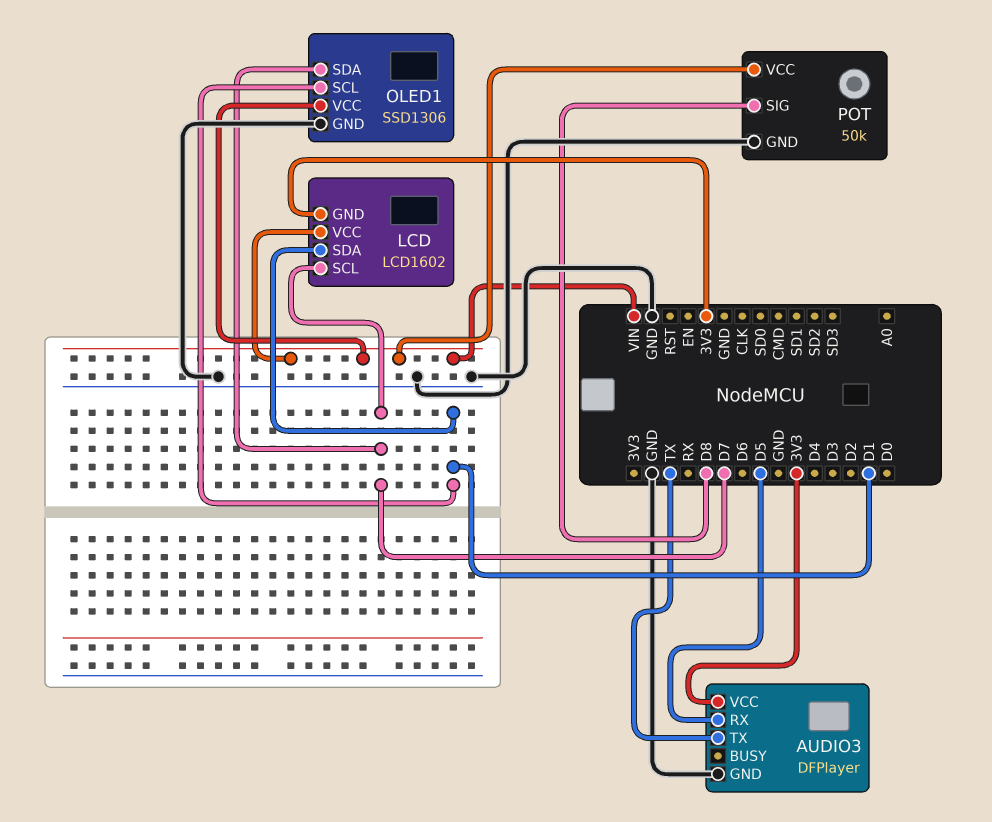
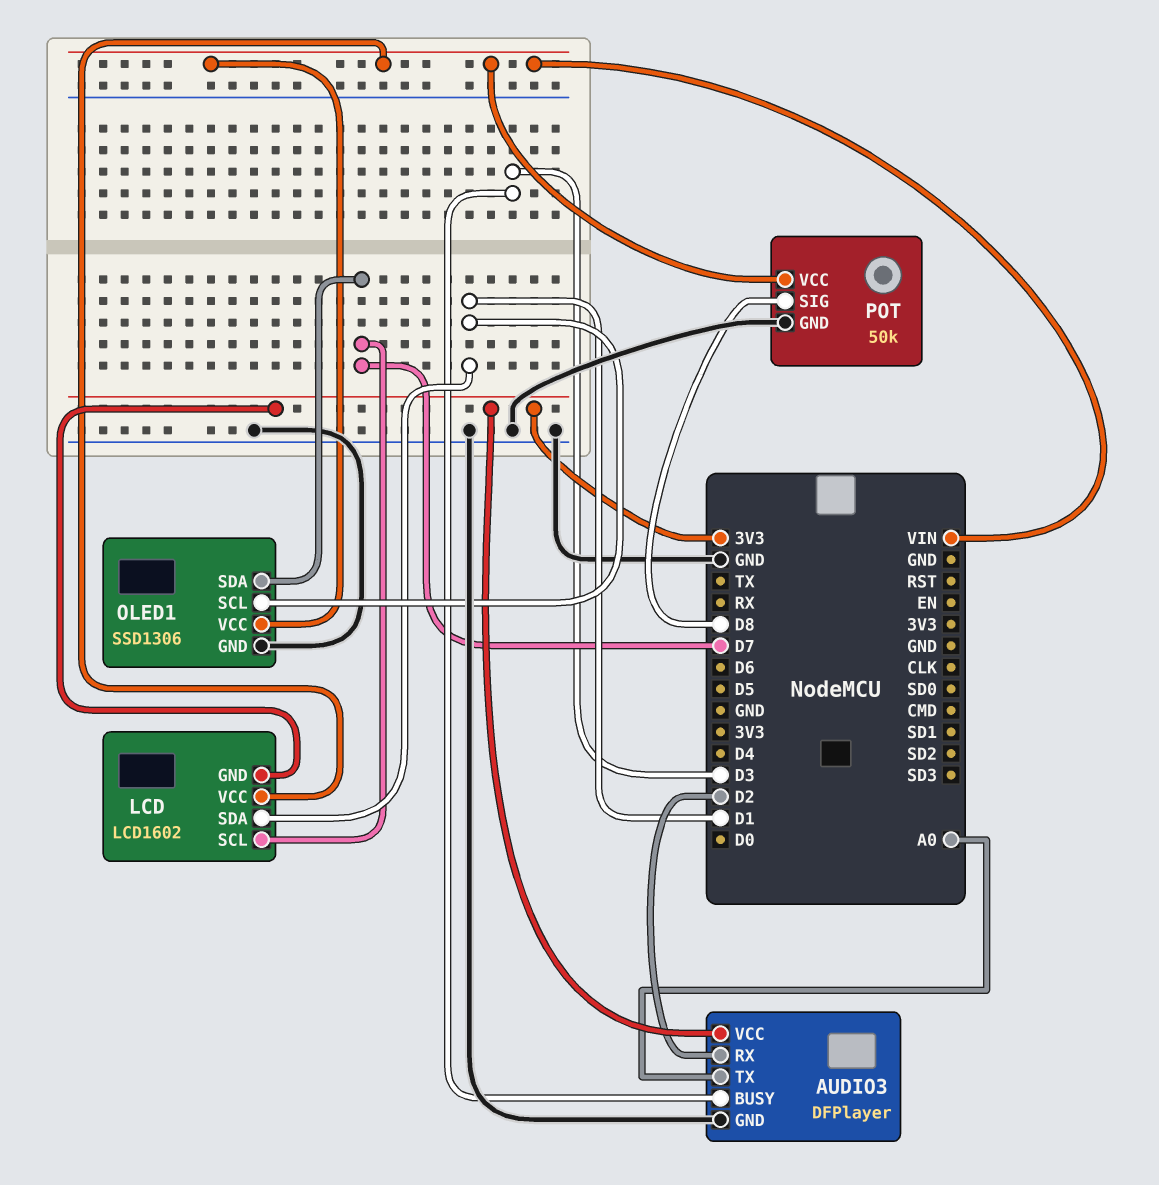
AUDIO3 pin BUSY: none -> D3
AUDIO3 pin RX: D5 -> D2
AUDIO3 pin TX: TX -> A0

